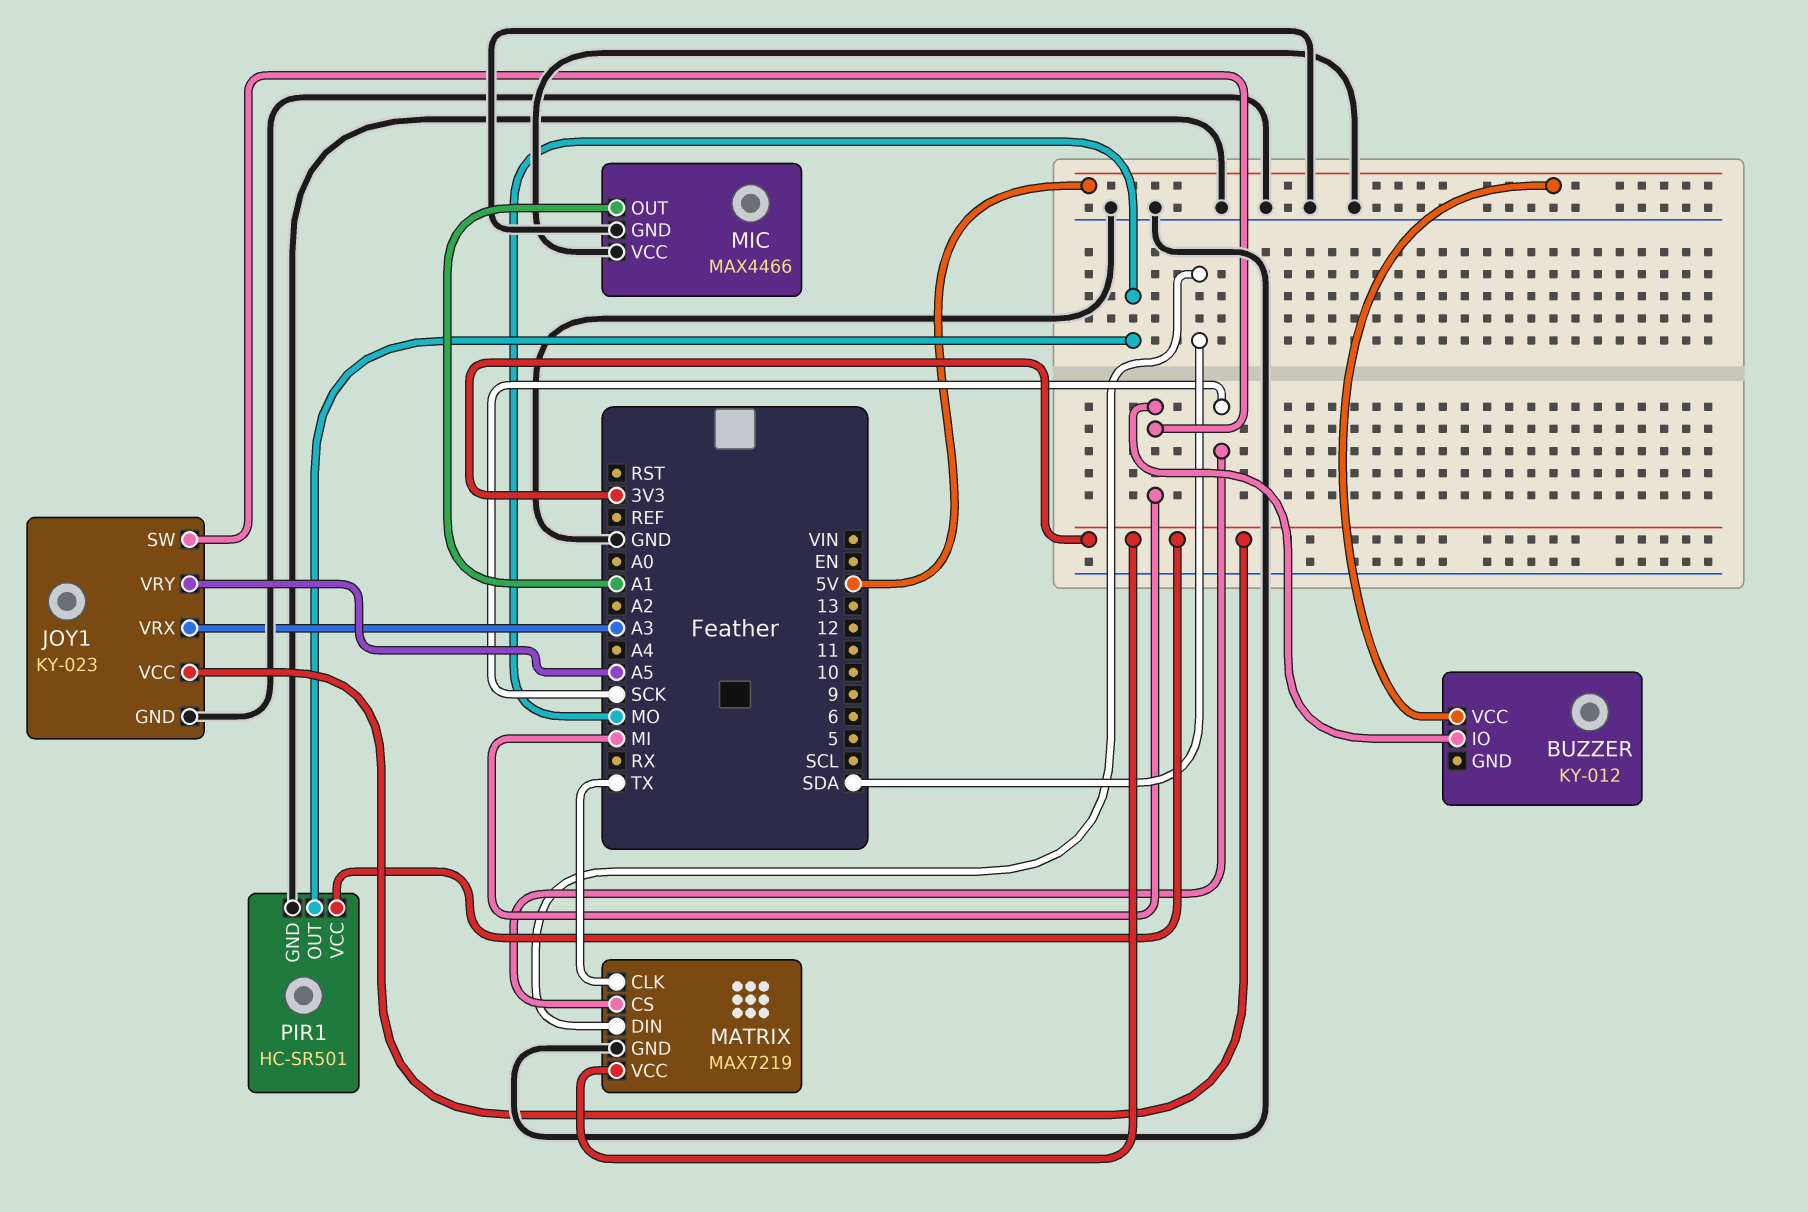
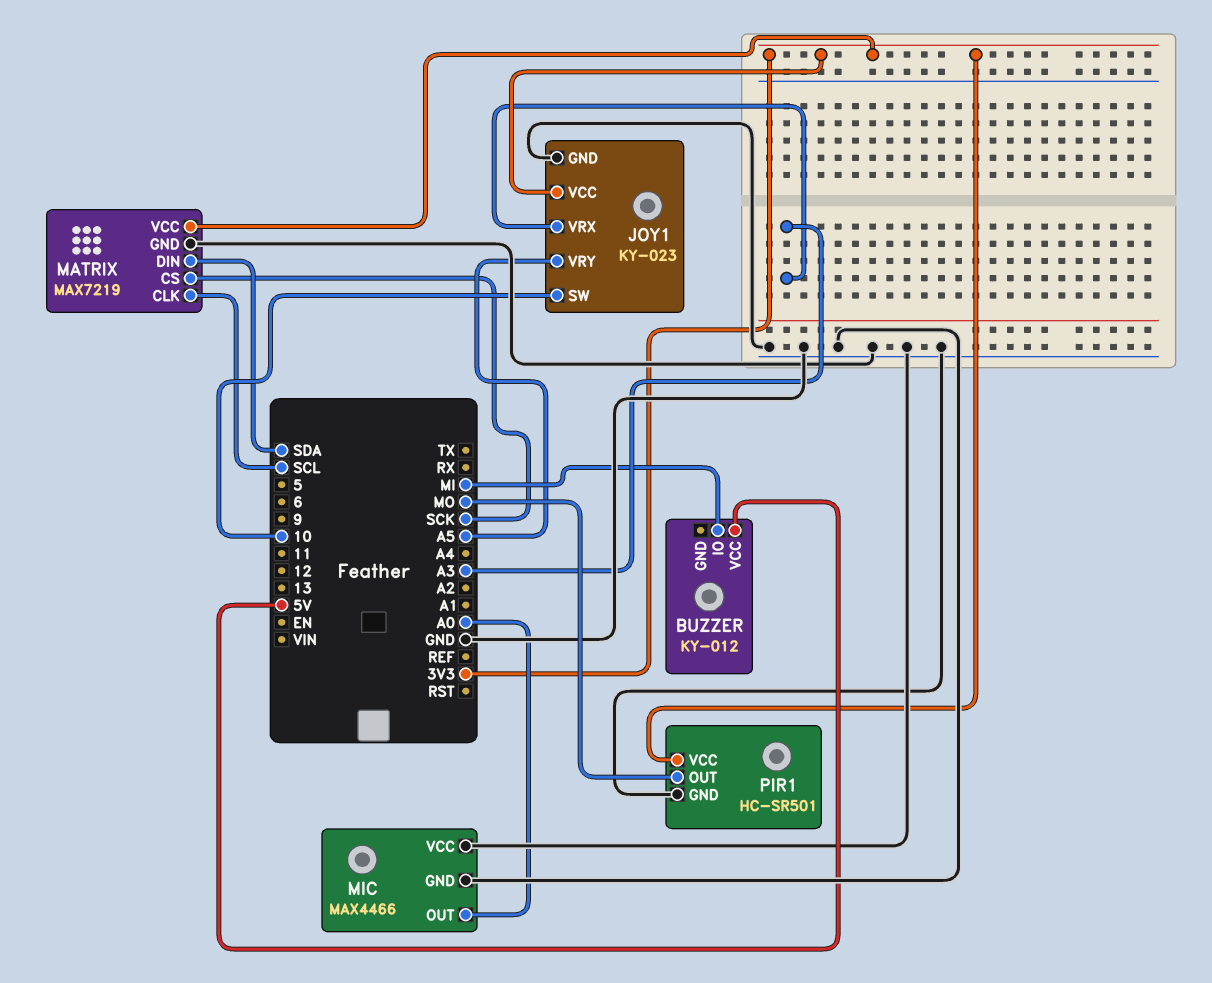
JOY1 pin SW: MI -> 10
MATRIX pin CLK: TX -> SCL
MIC pin OUT: A1 -> A0

